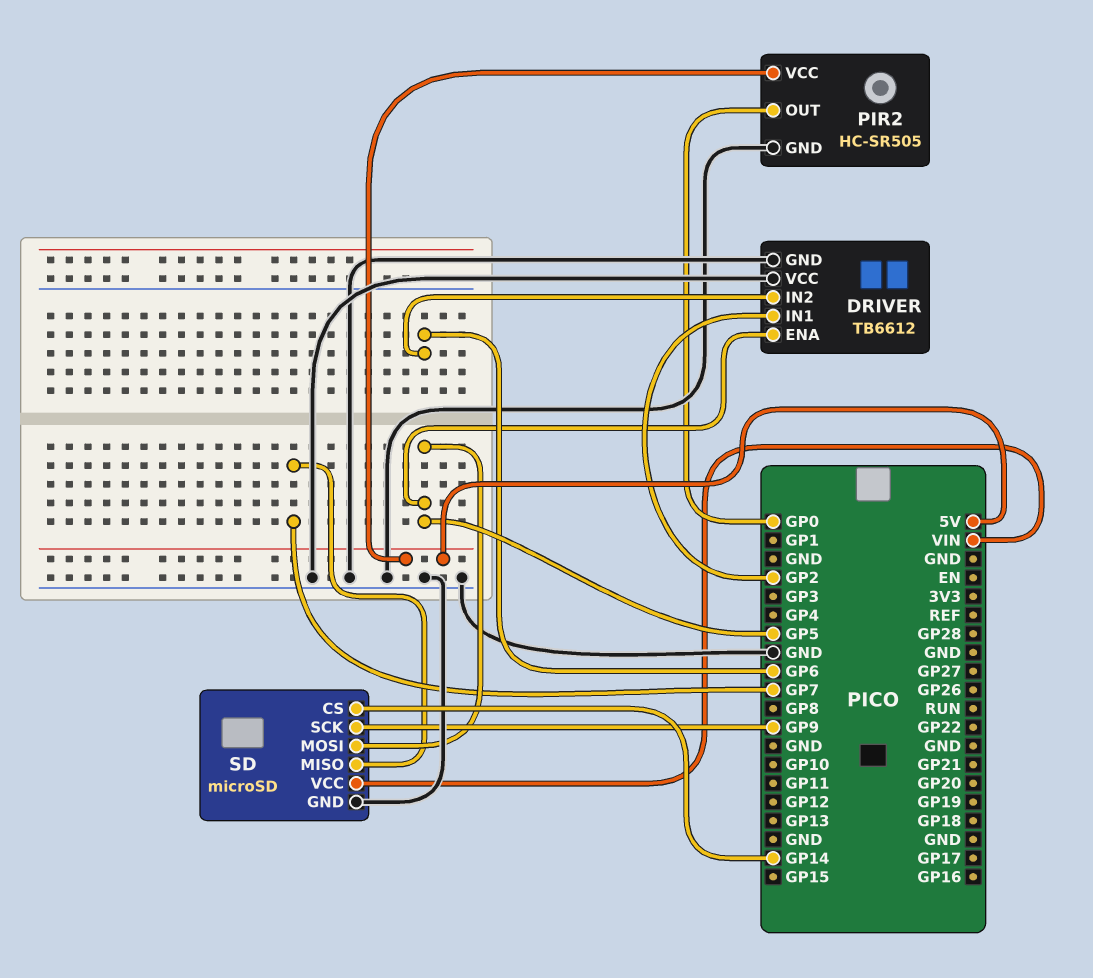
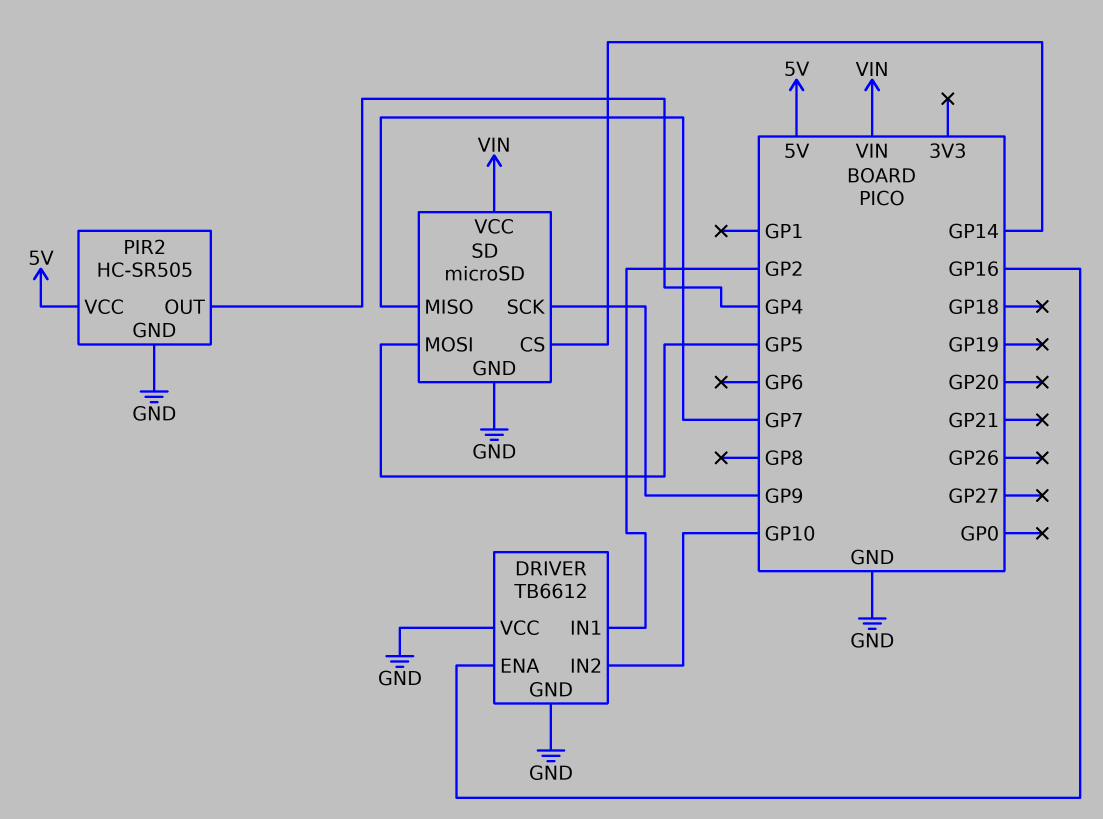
DRIVER pin ENA: GP5 -> GP16
DRIVER pin IN2: GP6 -> GP10
PIR2 pin OUT: GP0 -> GP4

